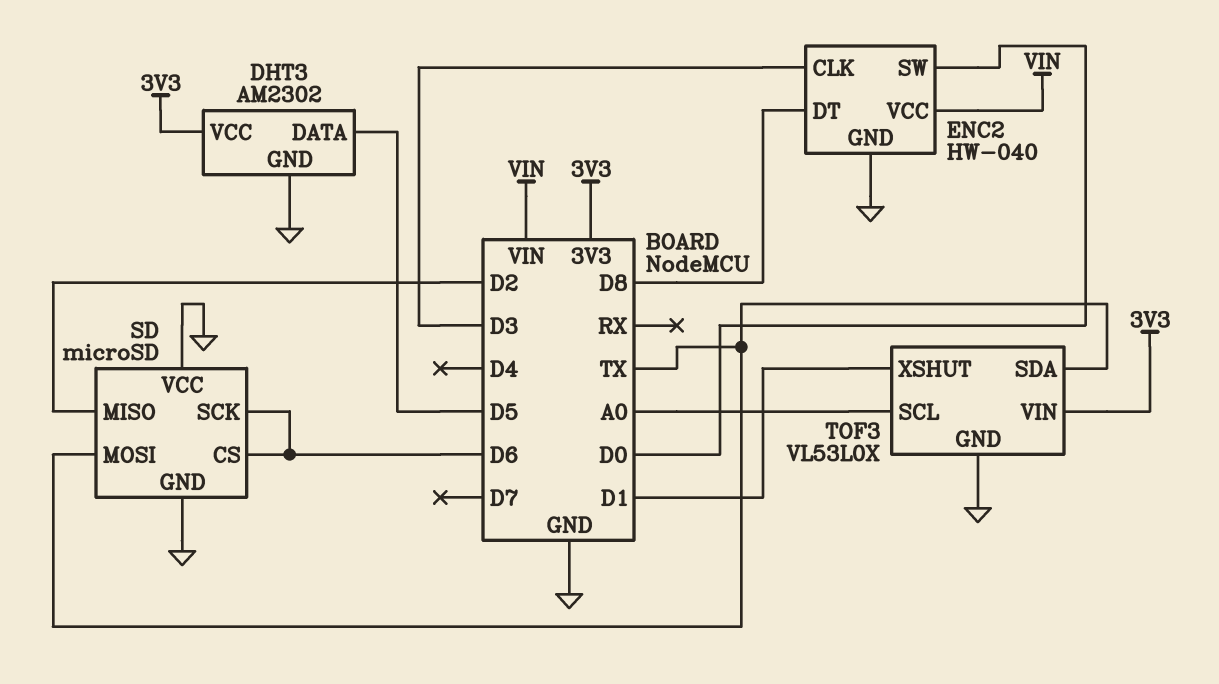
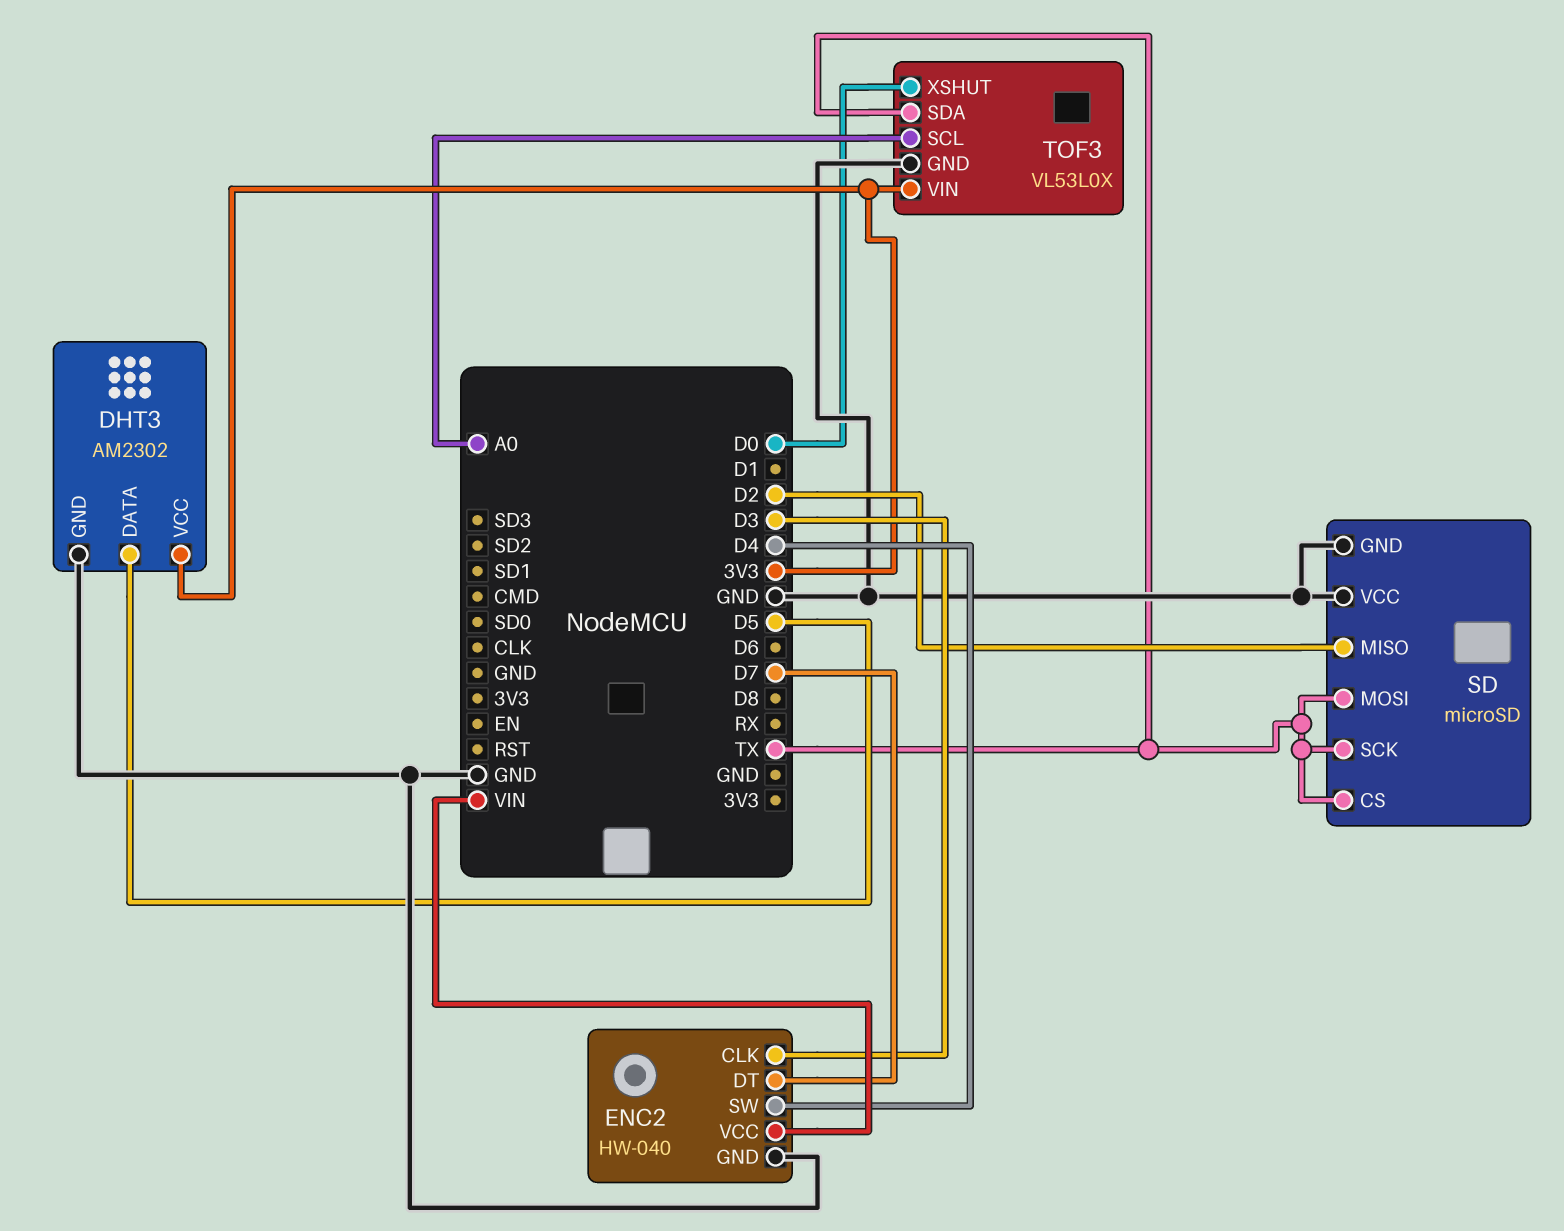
ENC2 pin DT: D8 -> D7
ENC2 pin SW: D0 -> D4
SD pin CS: D6 -> TX
SD pin SCK: D6 -> TX
TOF3 pin XSHUT: D1 -> D0

